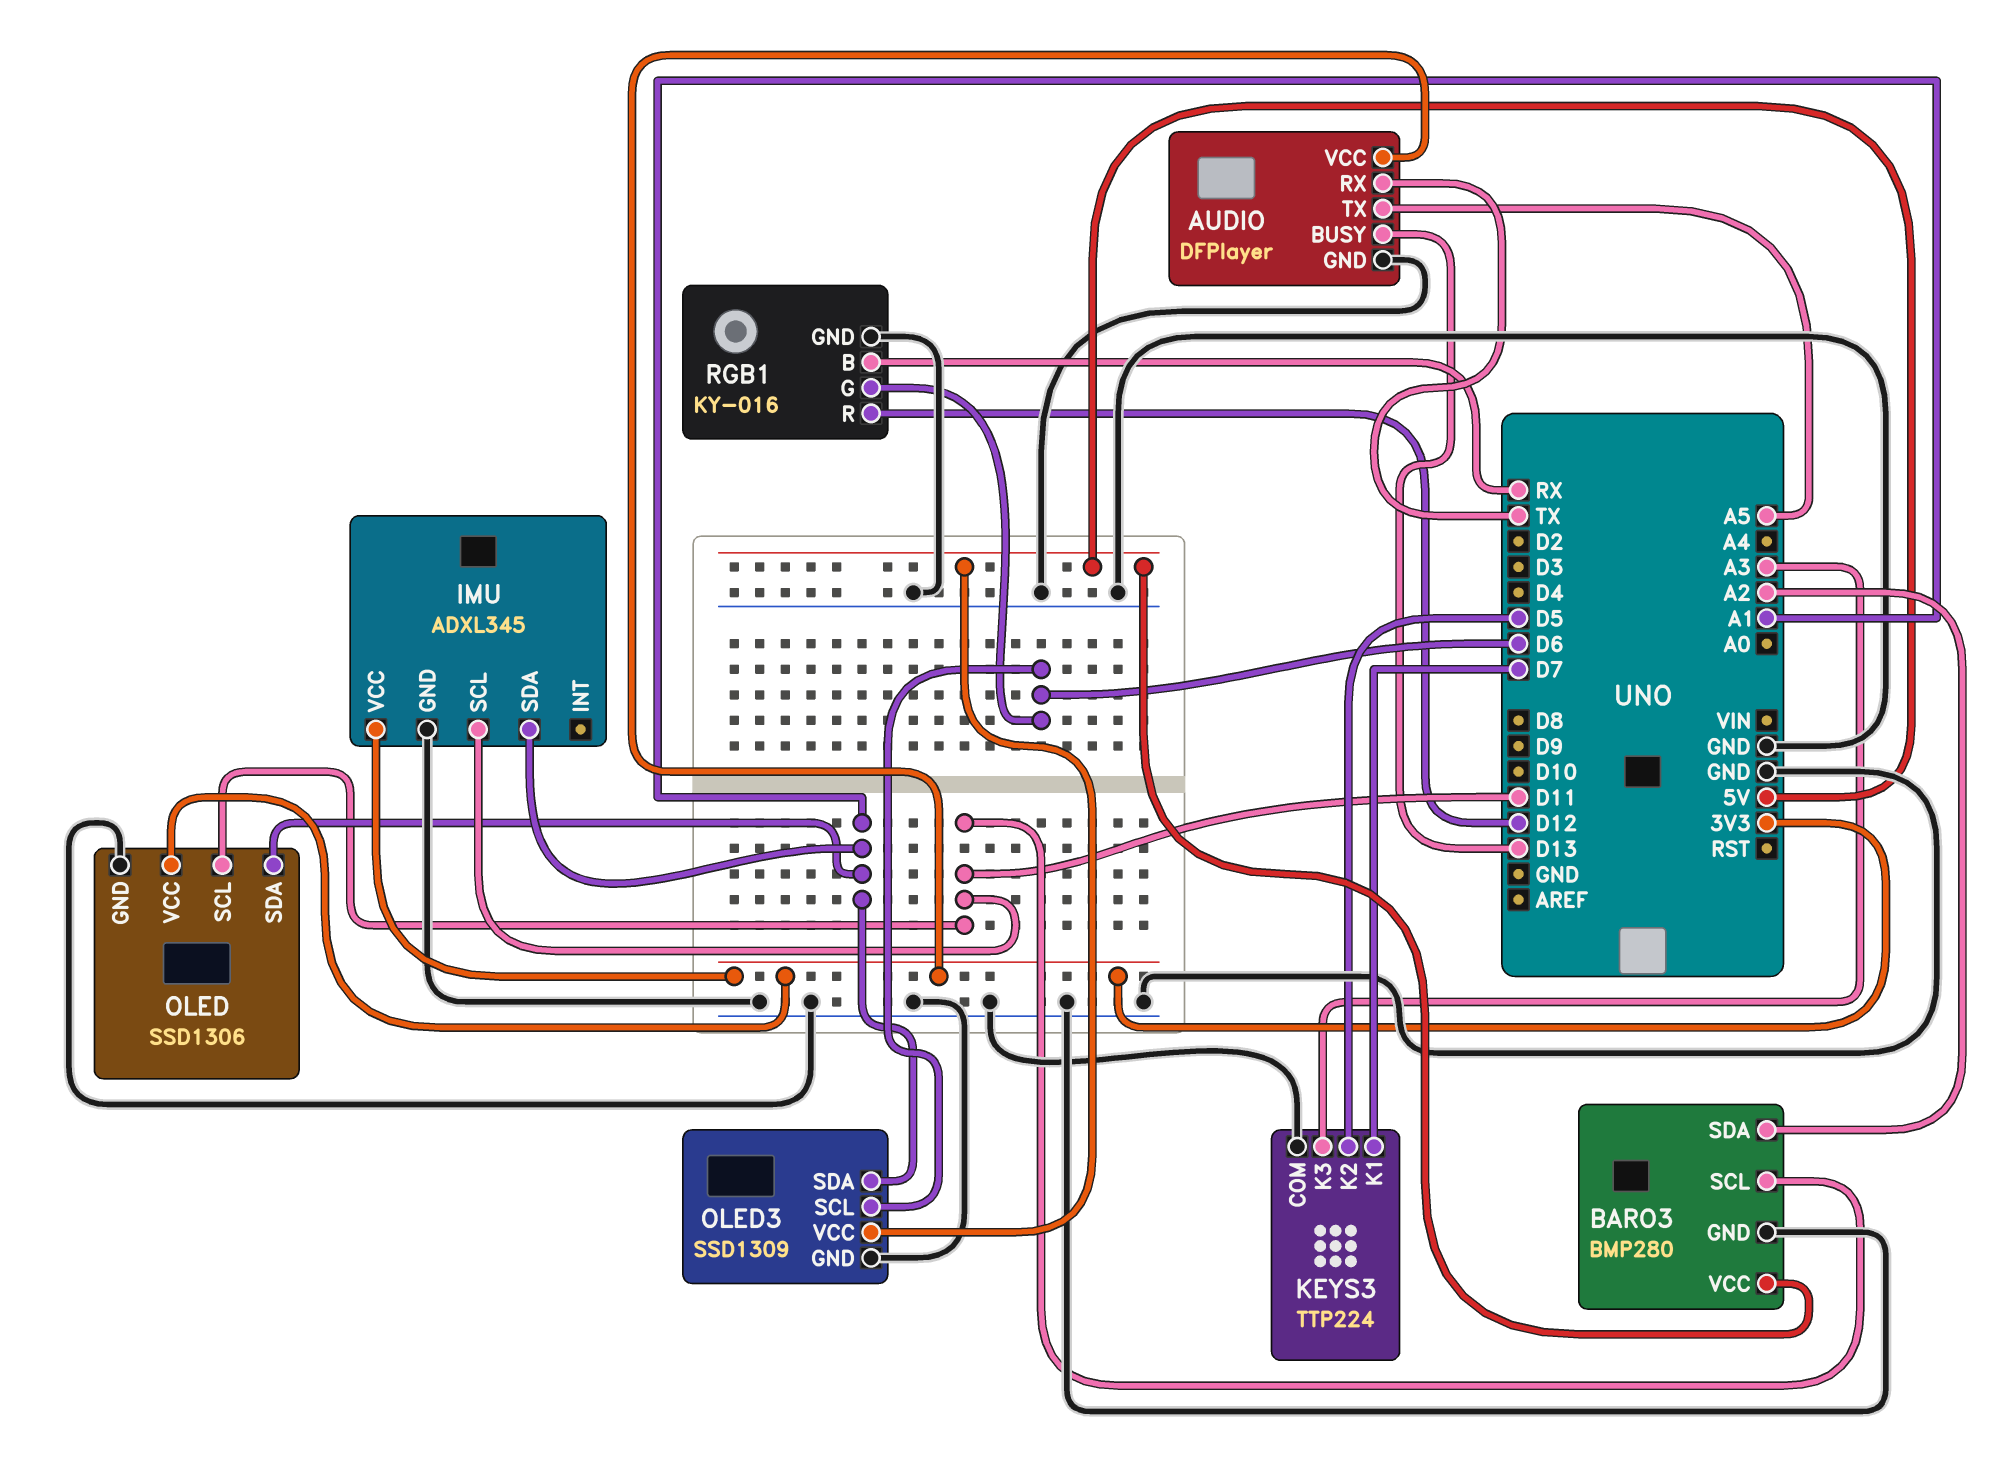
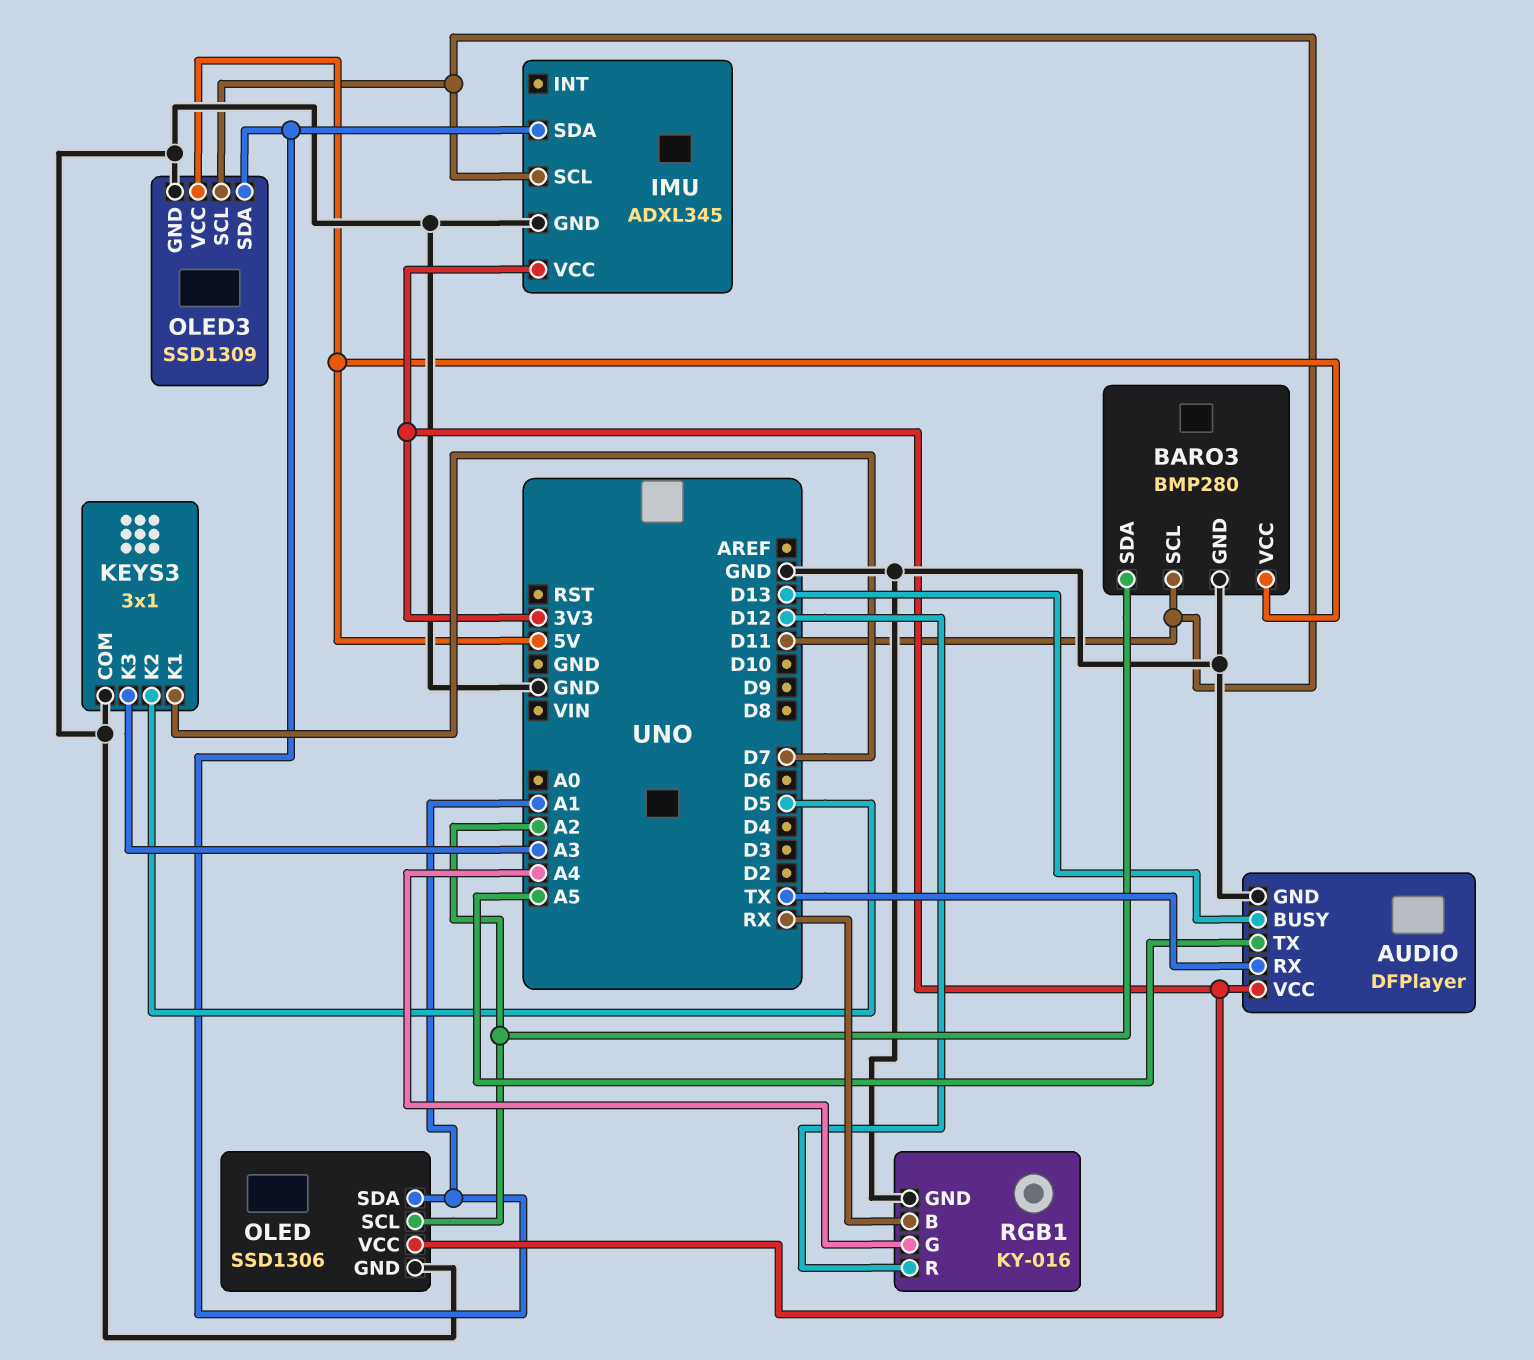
KEYS3: TTP224 -> 3x1
OLED pin SCL: D11 -> A2
OLED3 pin SCL: D6 -> D11
RGB1 pin G: D6 -> A4

